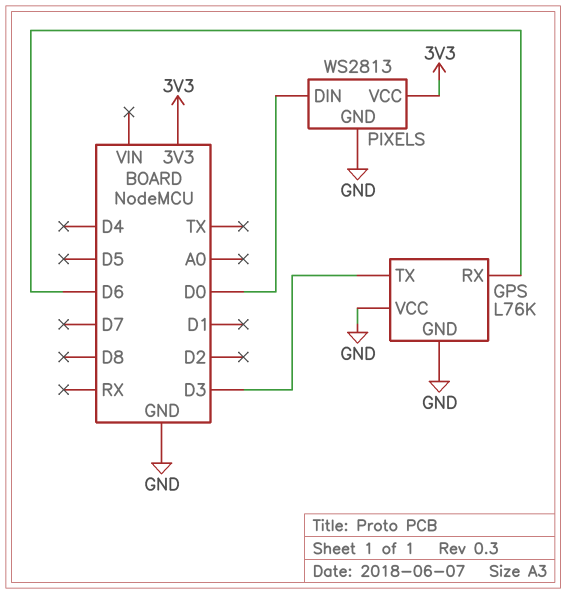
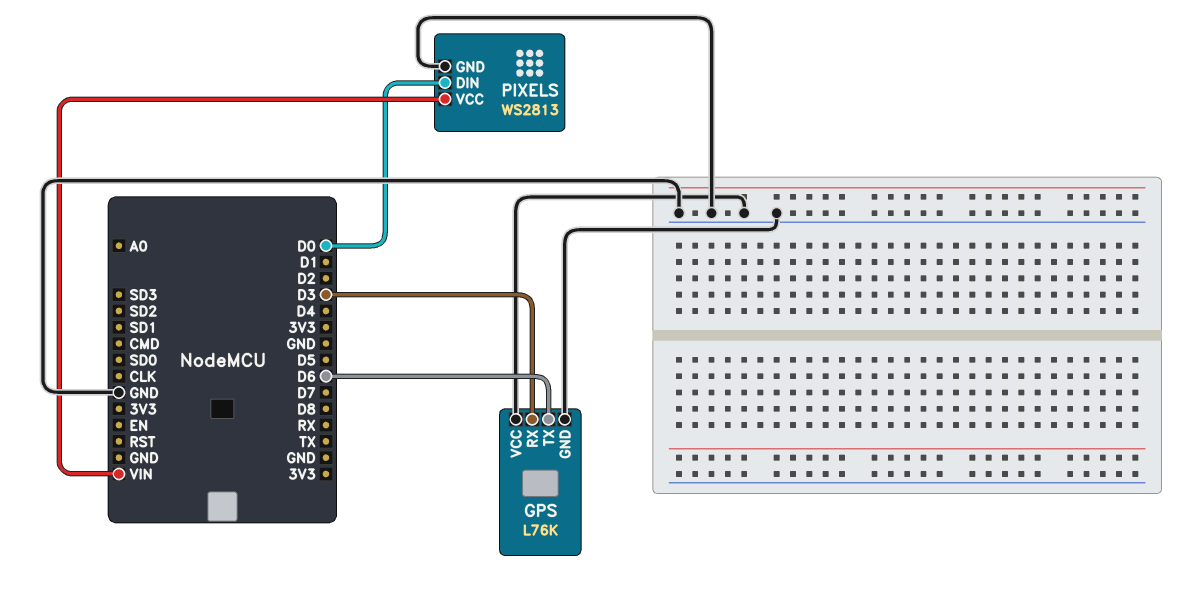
GPS pin RX: D6 -> D3
GPS pin TX: D3 -> D6
PIXELS pin VCC: 3V3 -> VIN

